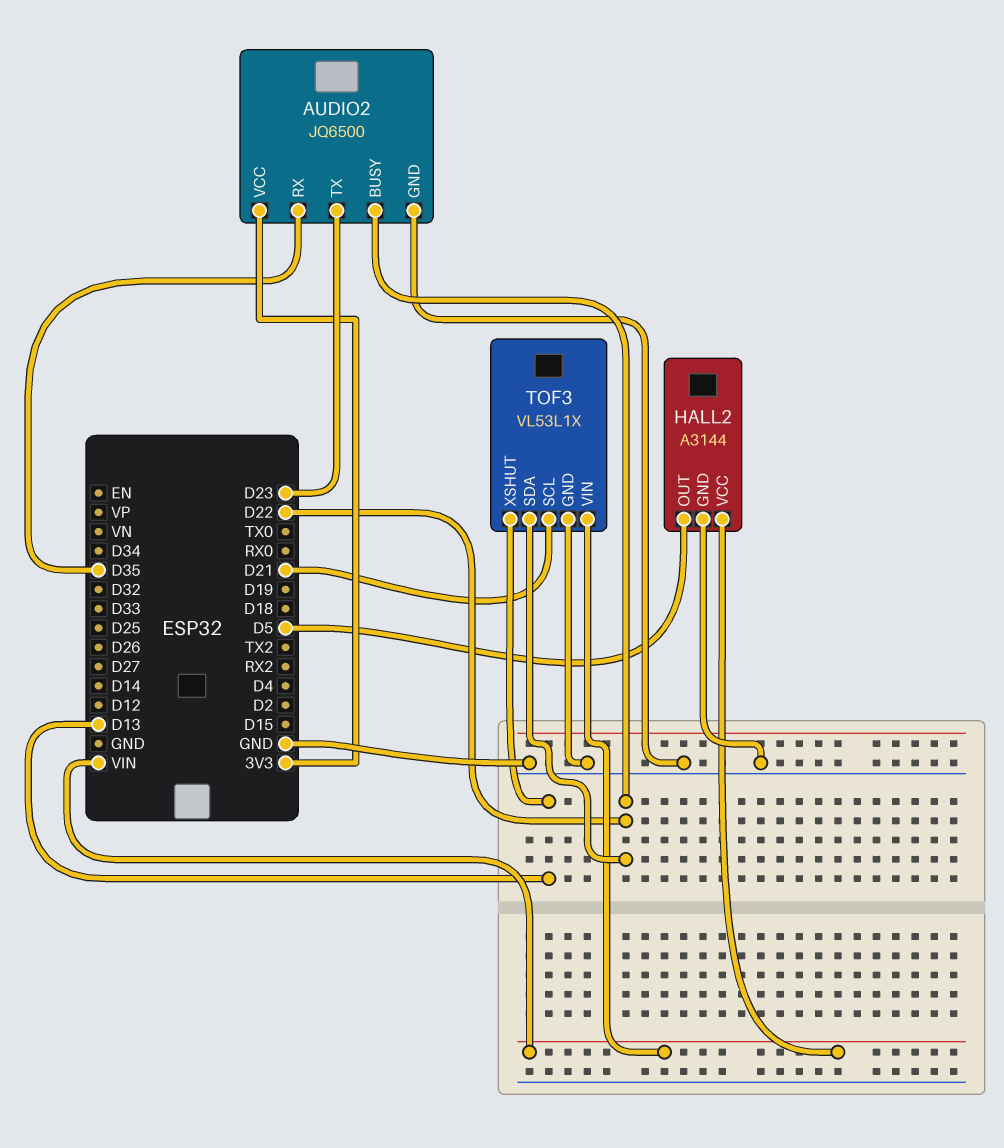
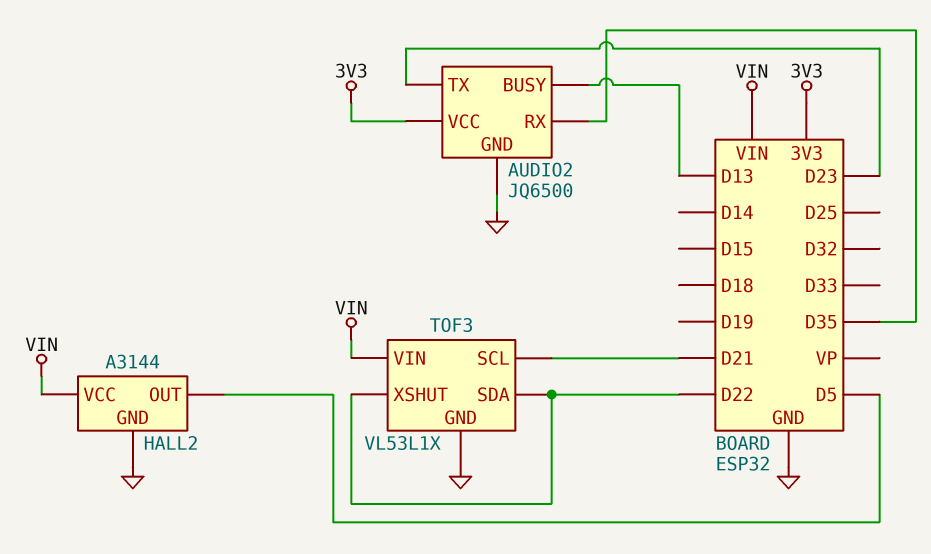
AUDIO2 pin BUSY: D22 -> D13
TOF3 pin XSHUT: D13 -> D22

